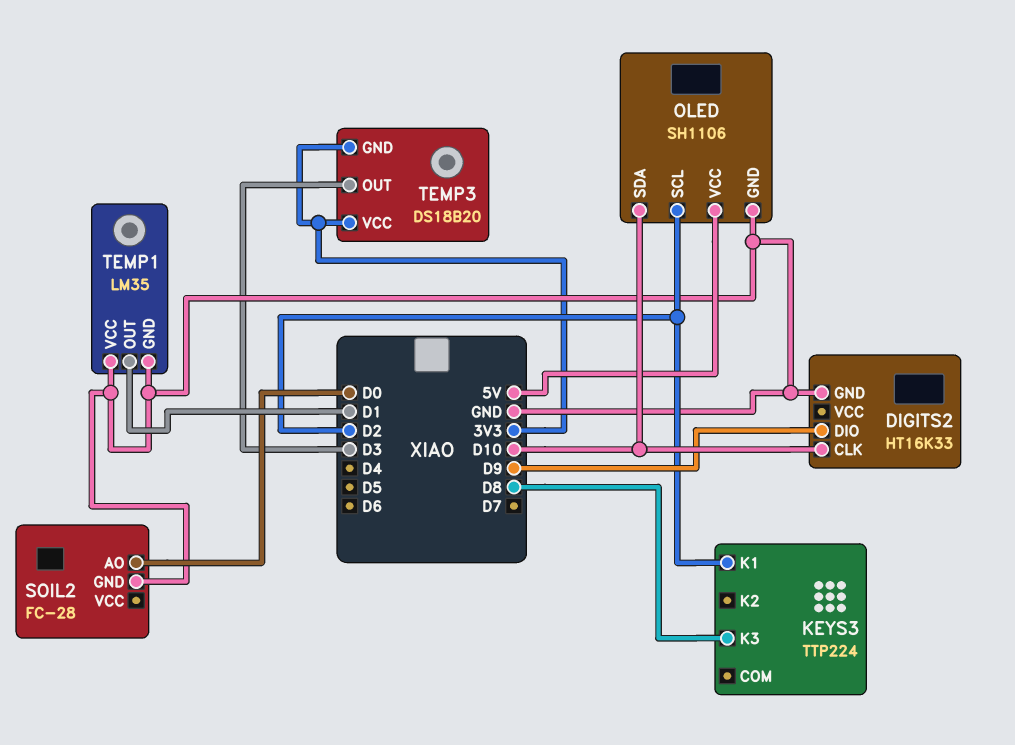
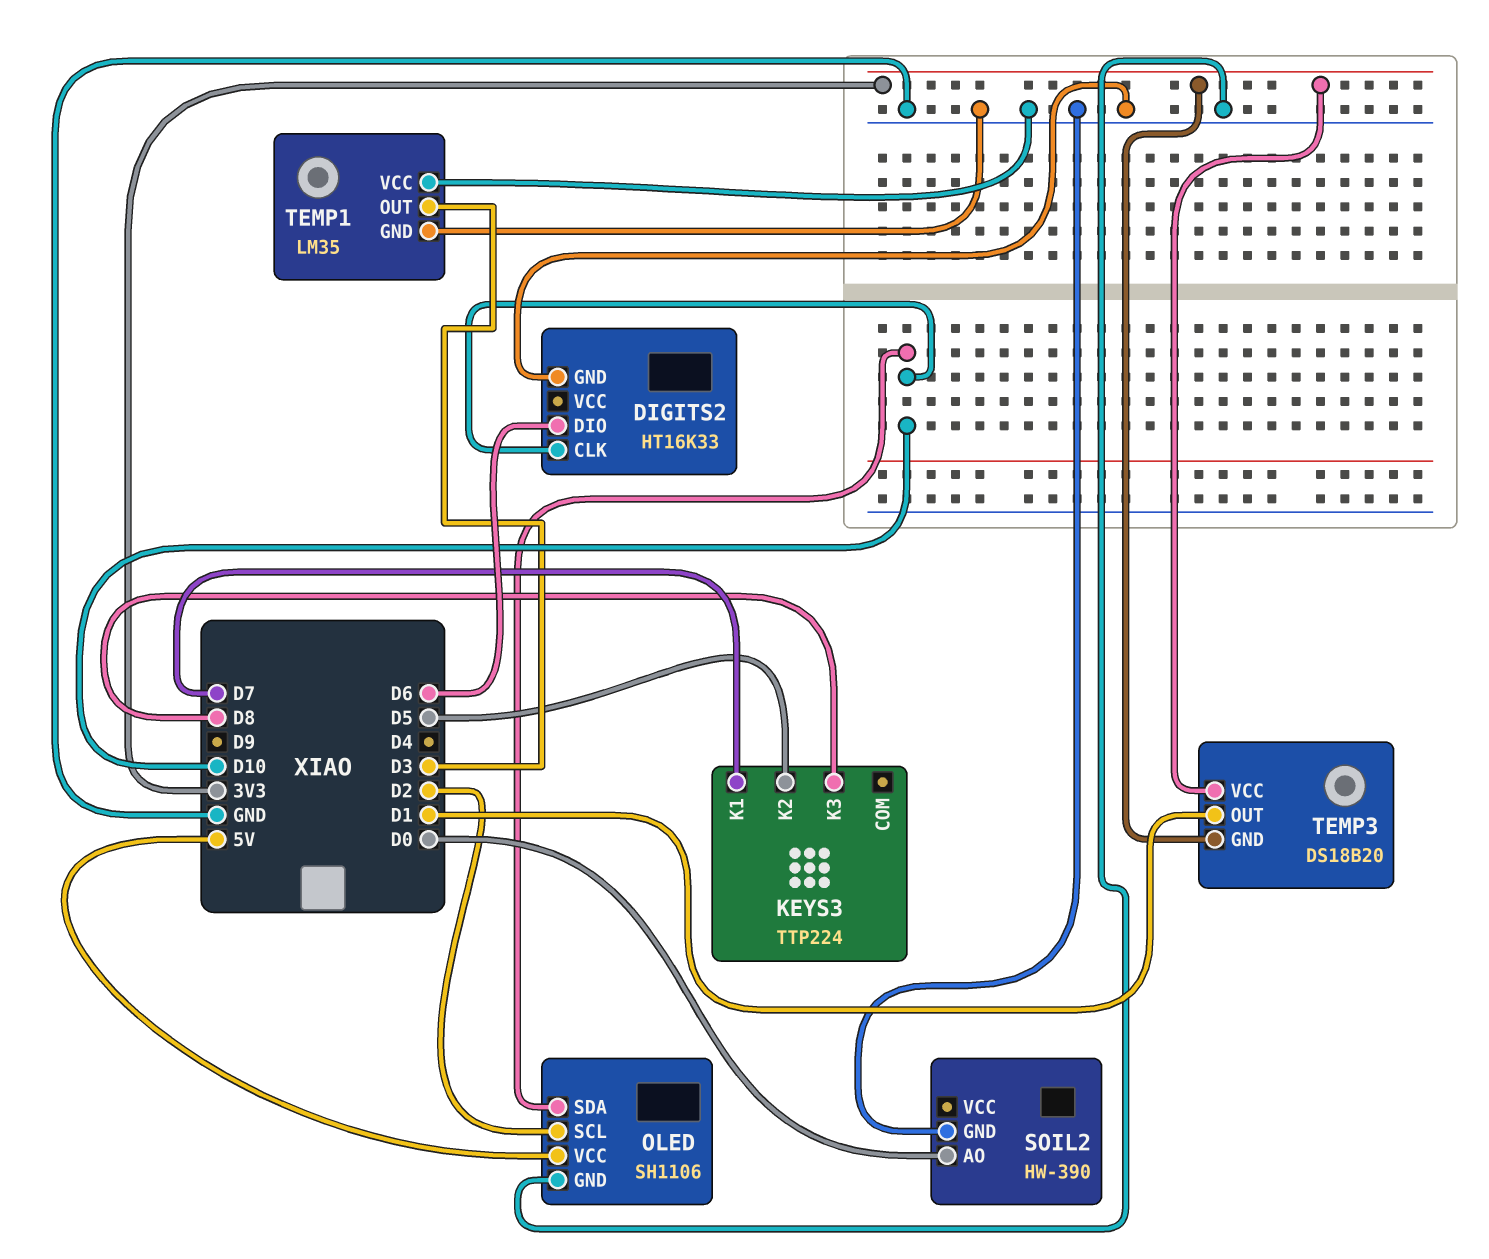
DIGITS2 pin DIO: D9 -> D6
KEYS3 pin K1: D2 -> D7
KEYS3 pin K2: none -> D5
SOIL2: FC-28 -> HW-390
TEMP1 pin OUT: D1 -> D3
TEMP3 pin OUT: D3 -> D1

